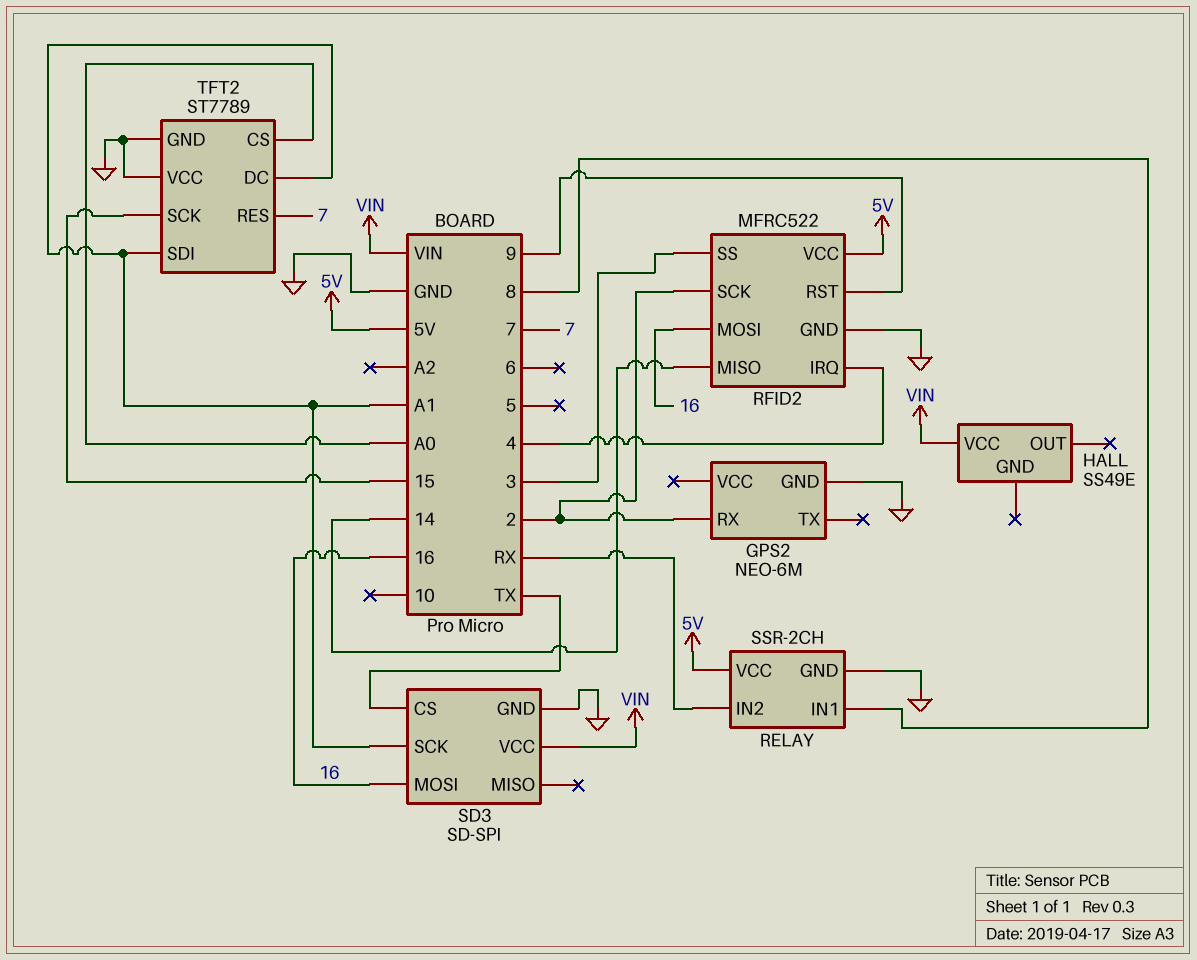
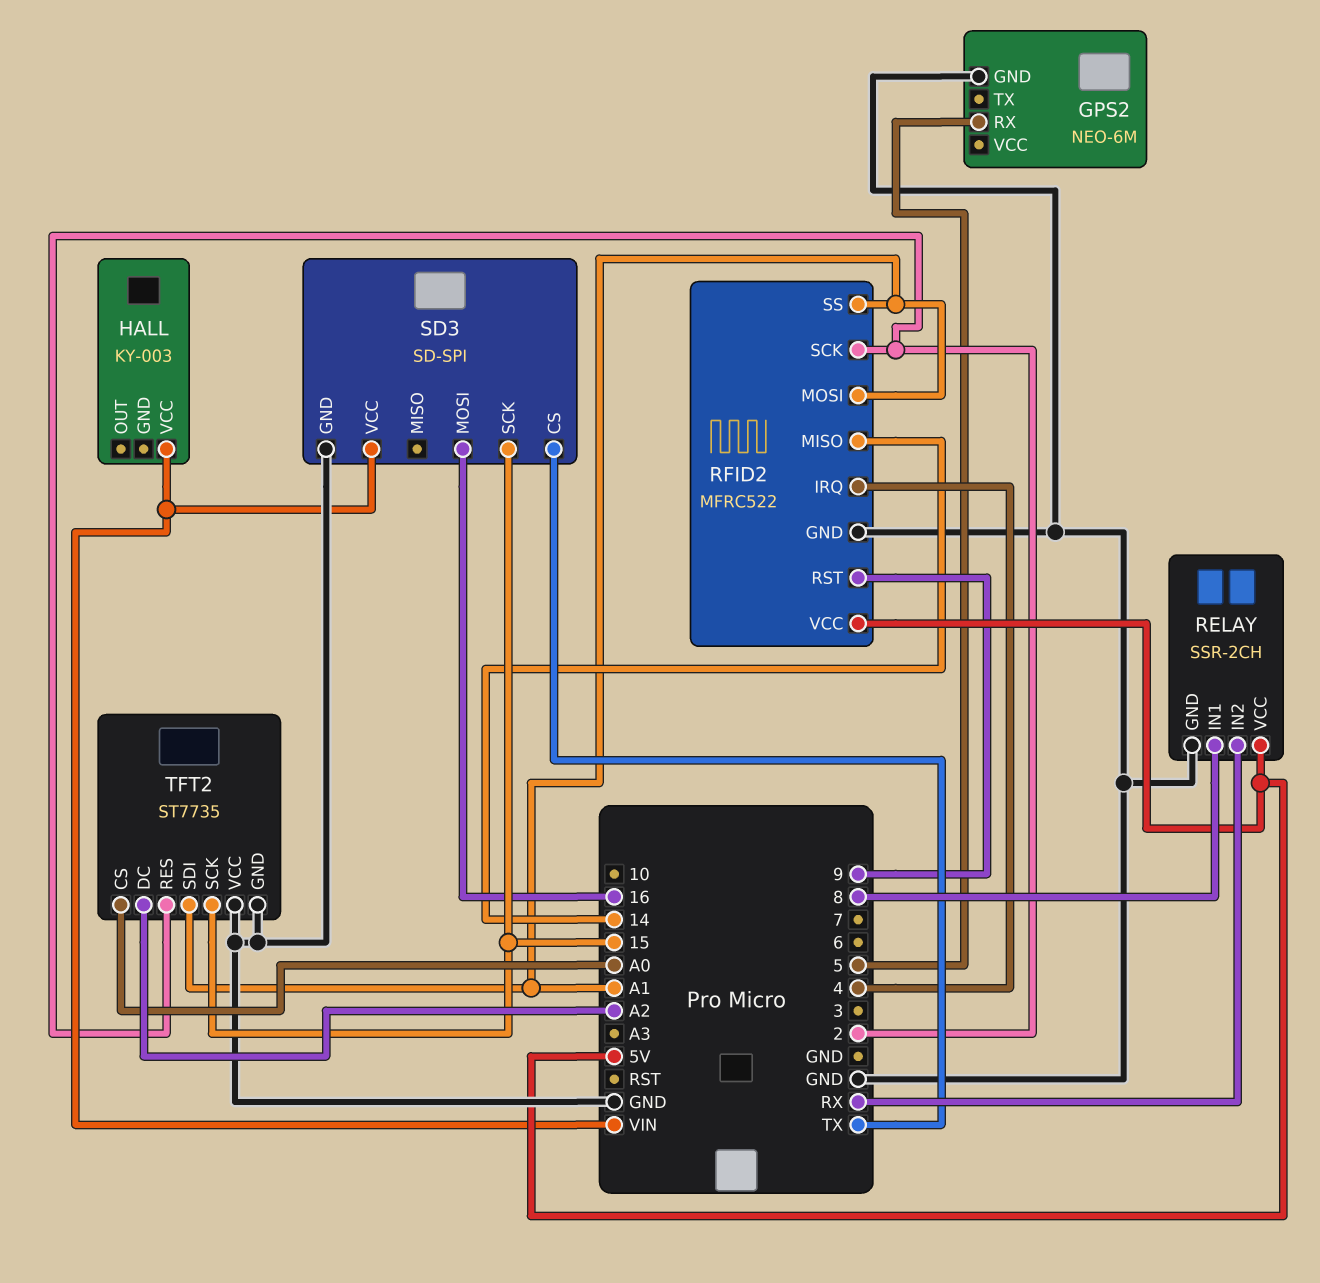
GPS2 pin RX: 2 -> 5
HALL: SS49E -> KY-003
RFID2 pin MOSI: 16 -> A1
RFID2 pin SS: 3 -> A1
SD3 pin SCK: A1 -> 15
TFT2: ST7789 -> ST7735
TFT2 pin DC: A1 -> A2
TFT2 pin RES: 7 -> 2

